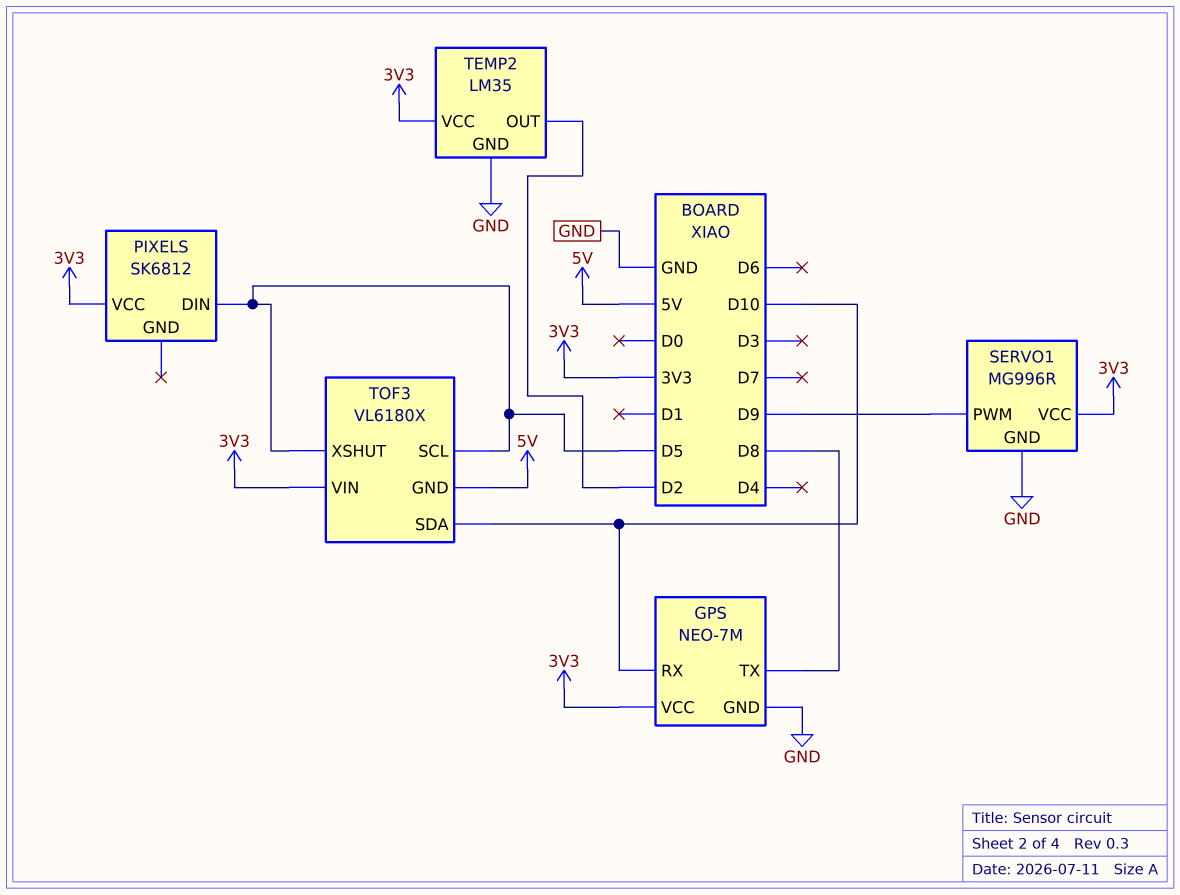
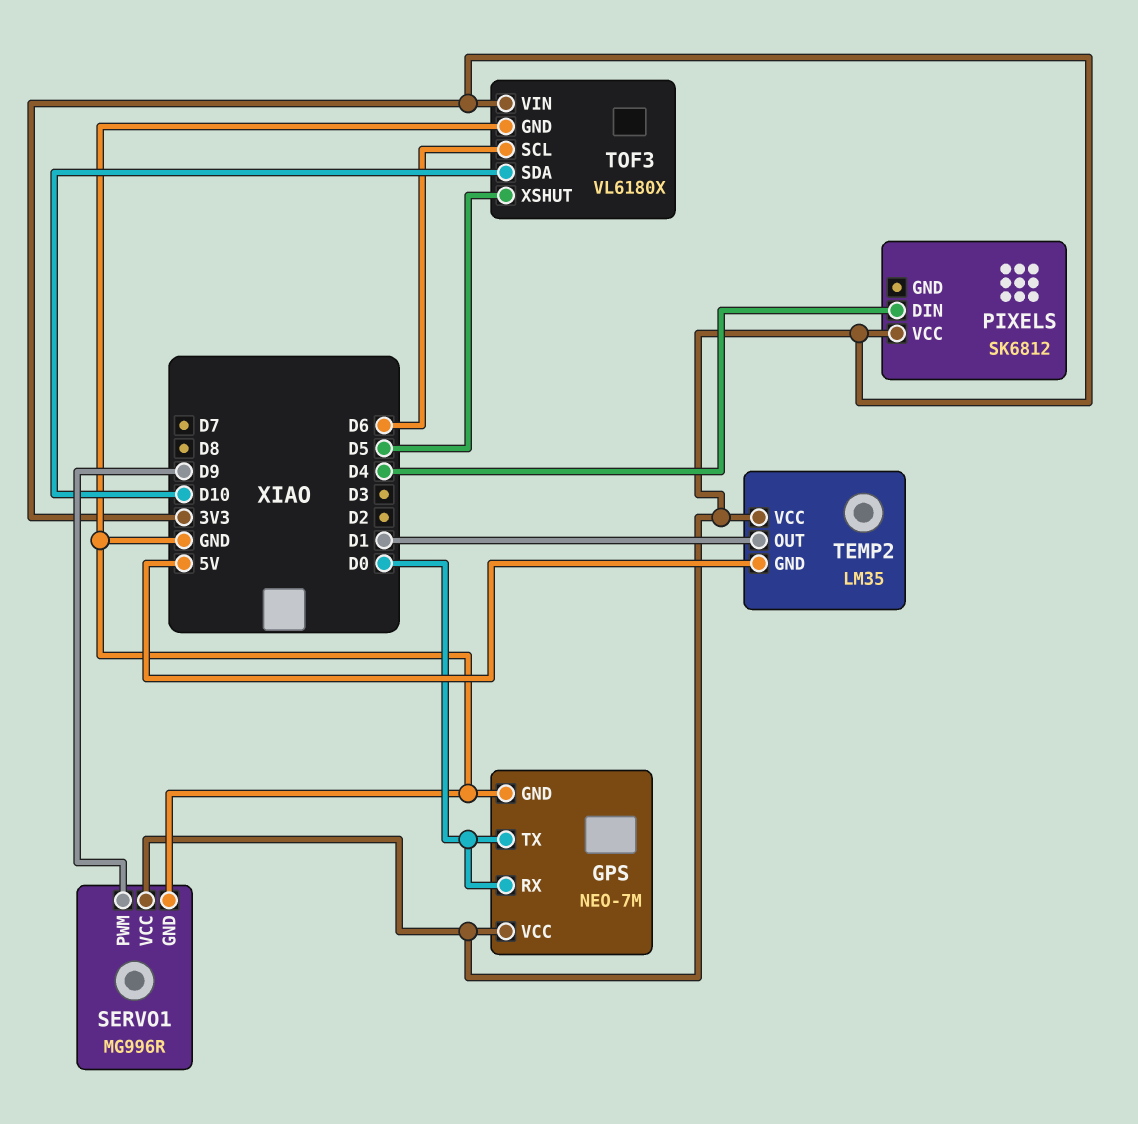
GPS pin RX: D10 -> D0
GPS pin TX: D8 -> D0
PIXELS pin DIN: D5 -> D4
TEMP2 pin GND: GND -> 5V
TEMP2 pin OUT: D2 -> D1
TOF3 pin GND: 5V -> GND
TOF3 pin SCL: D5 -> D6

